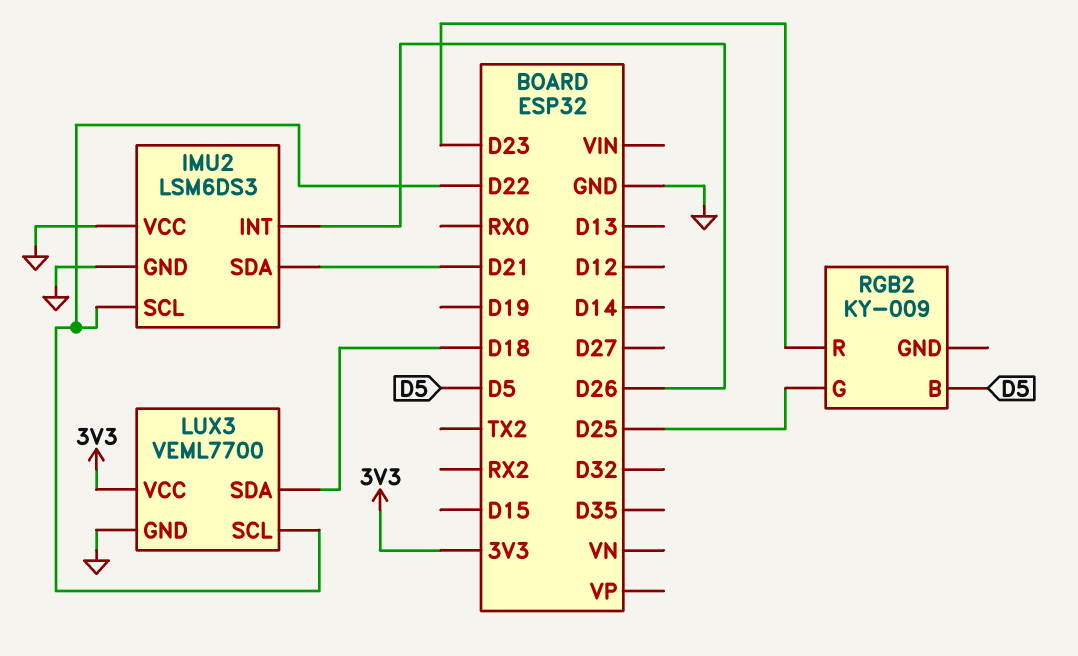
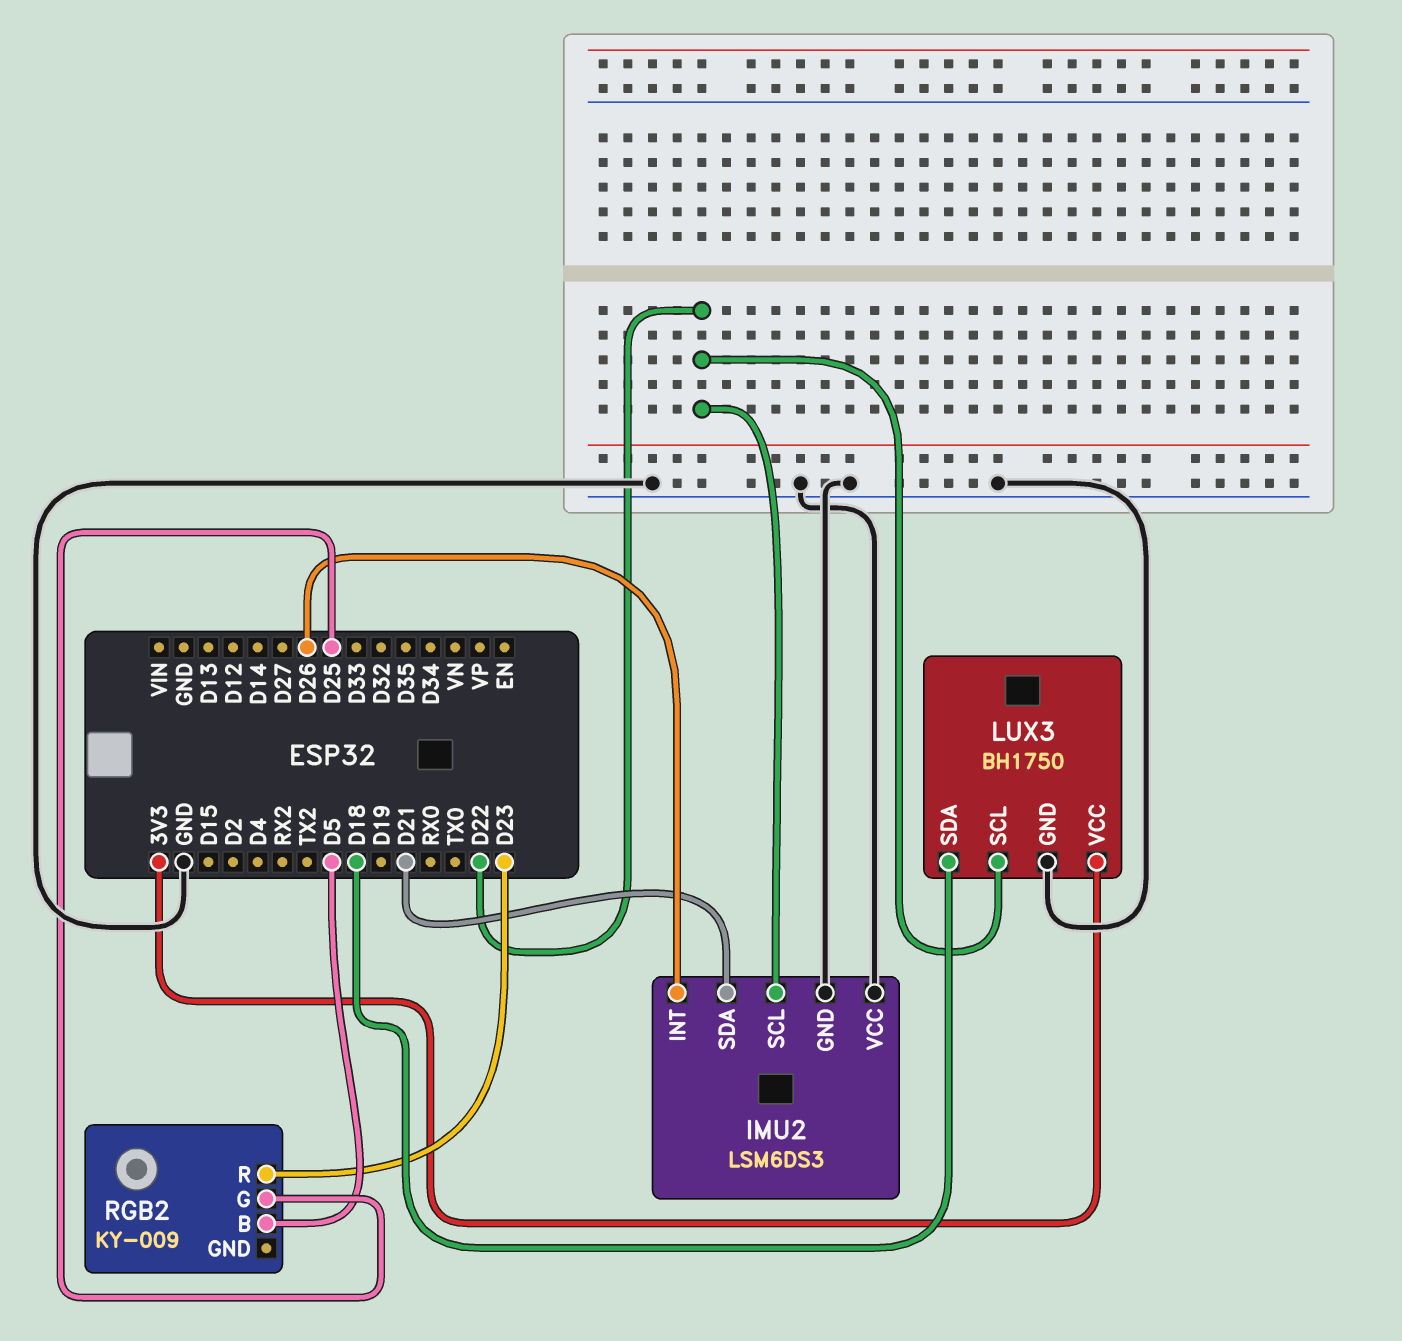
LUX3: VEML7700 -> BH1750

